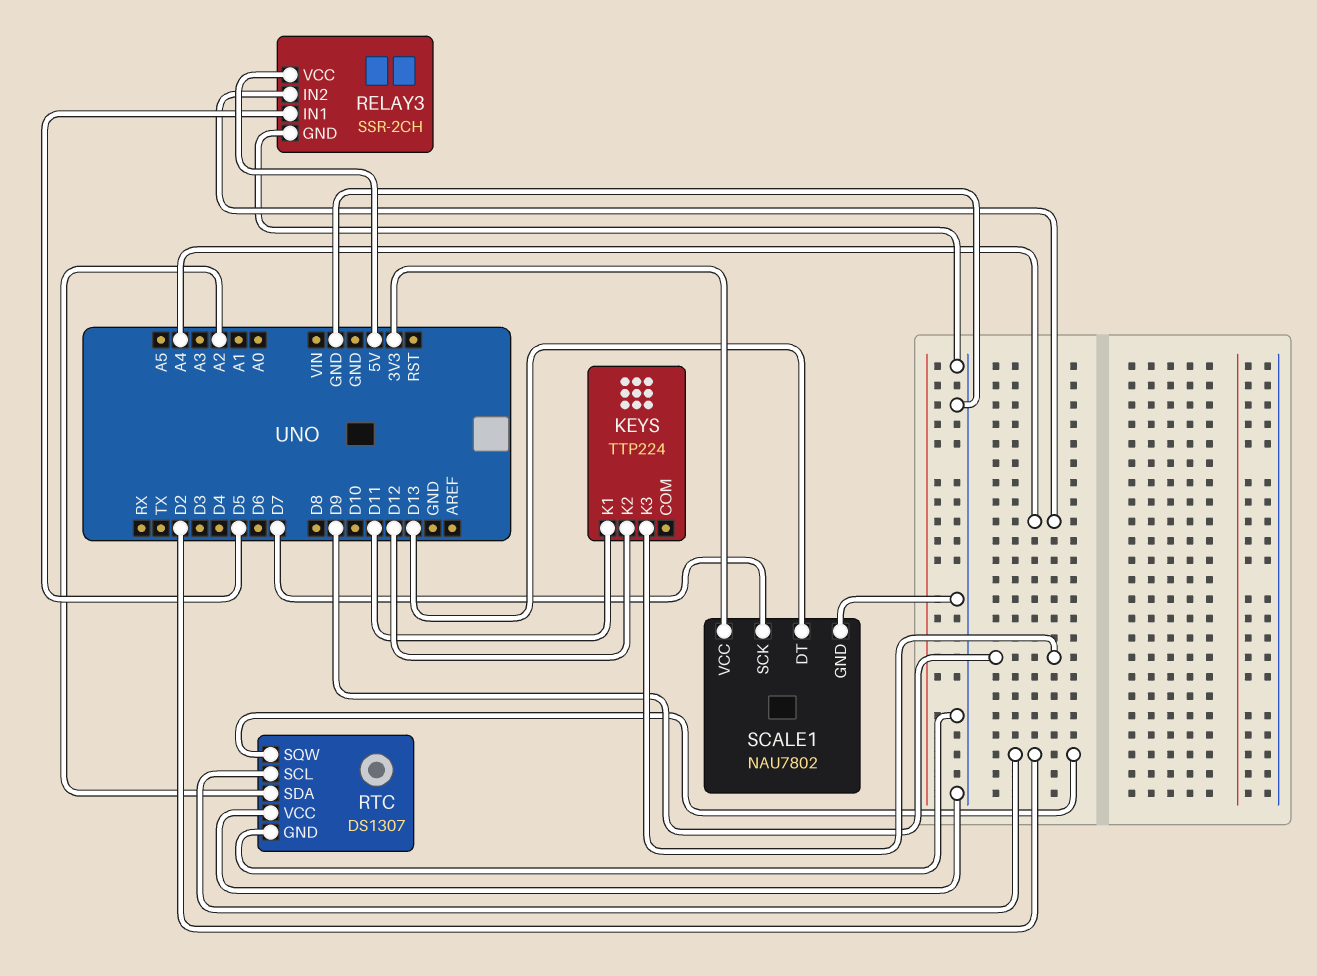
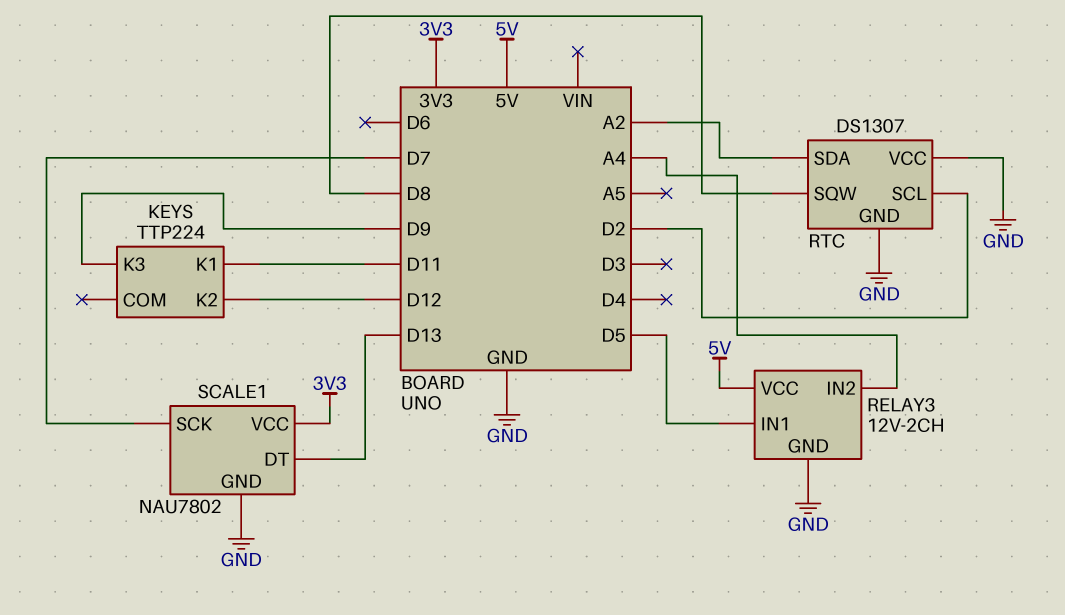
RELAY3: SSR-2CH -> 12V-2CH
RTC pin SQW: D2 -> D8

